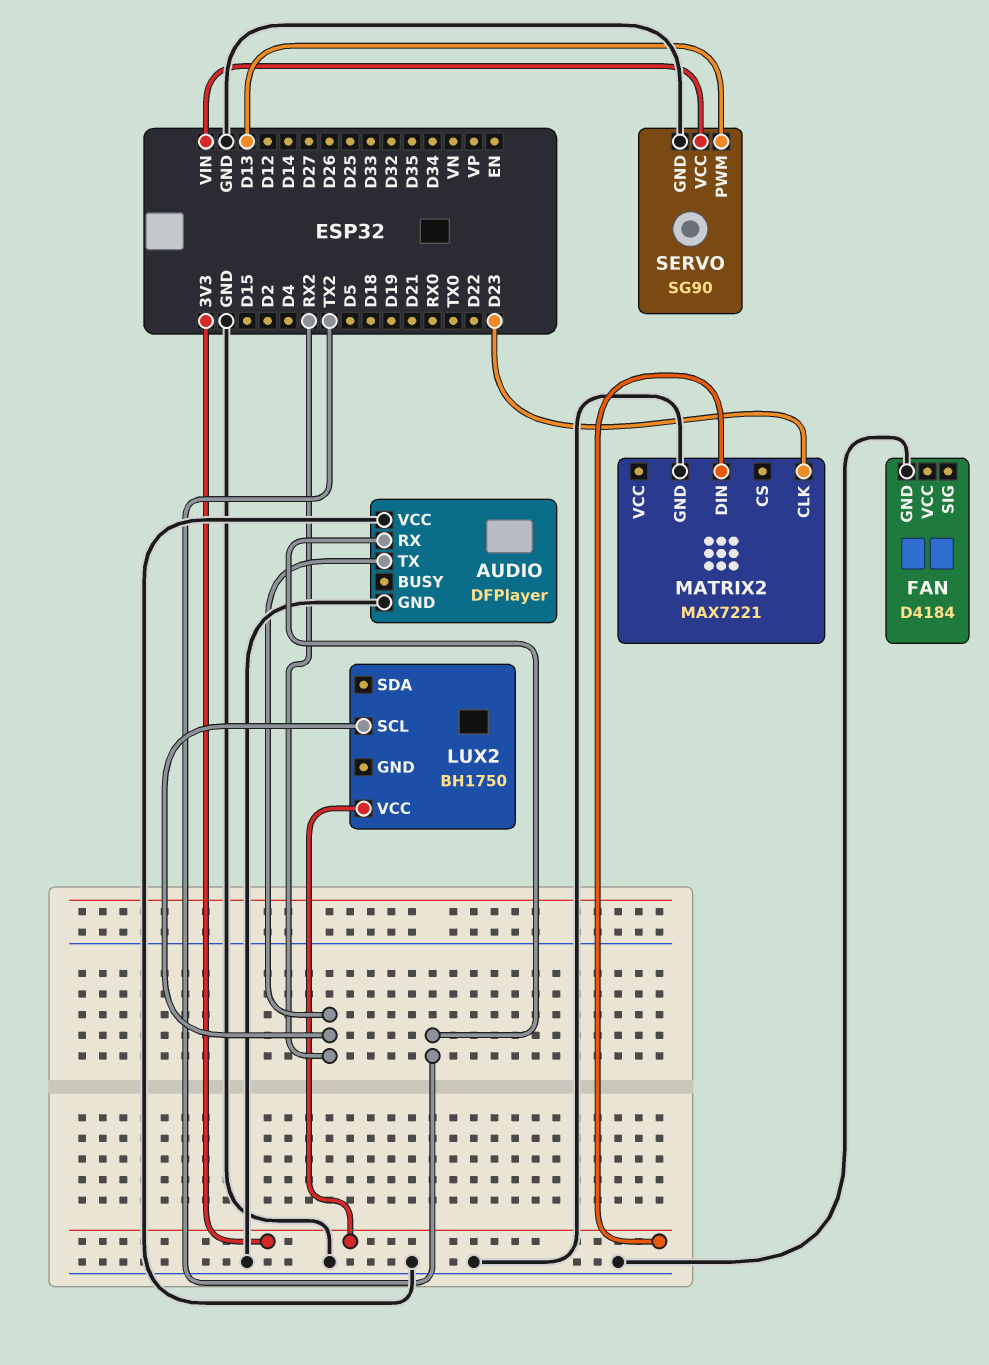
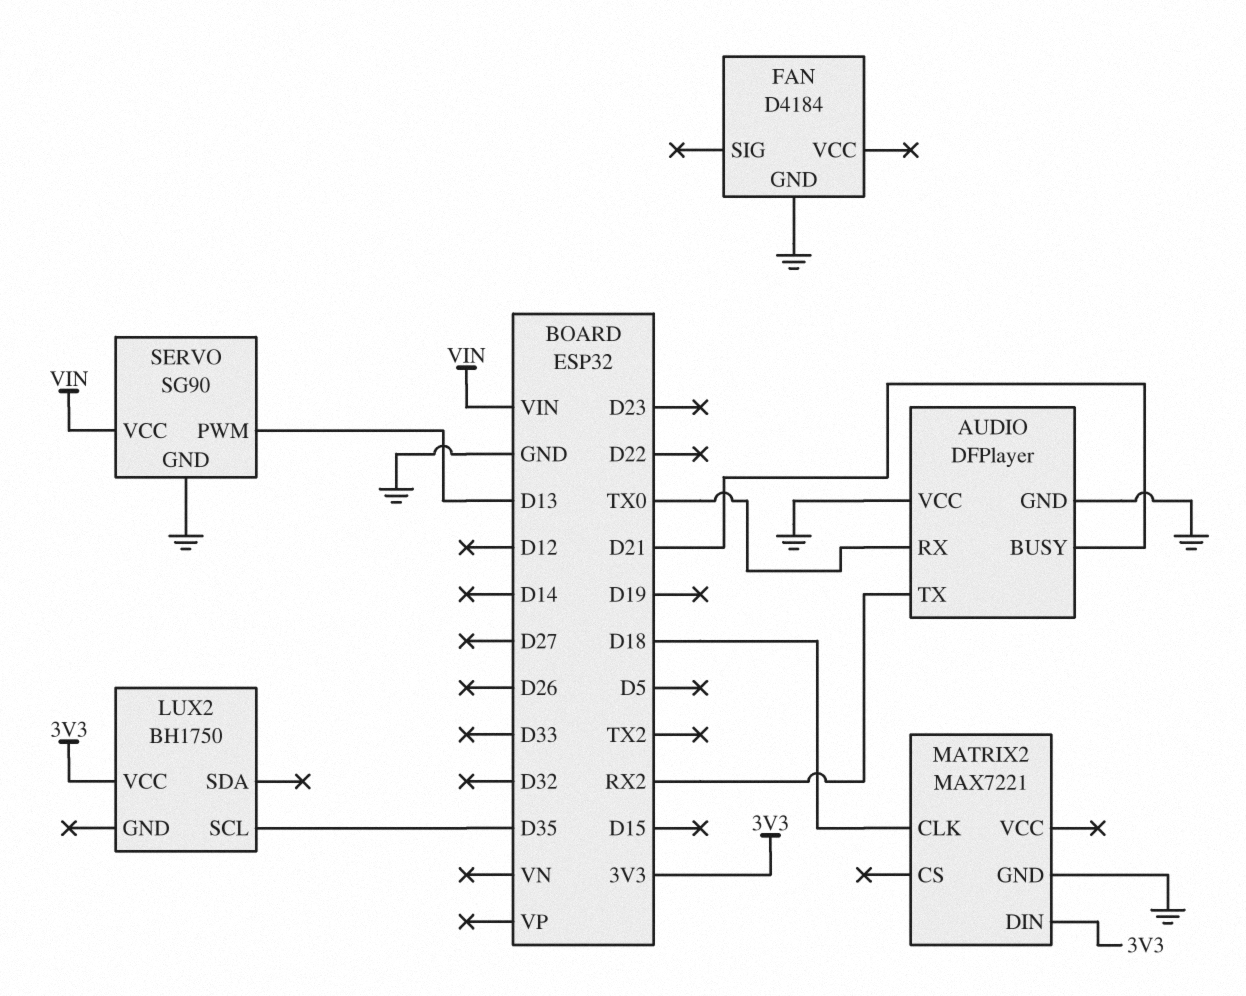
AUDIO pin BUSY: none -> D21
AUDIO pin RX: TX2 -> TX0
LUX2 pin SCL: RX2 -> D35
MATRIX2 pin CLK: D23 -> D18

